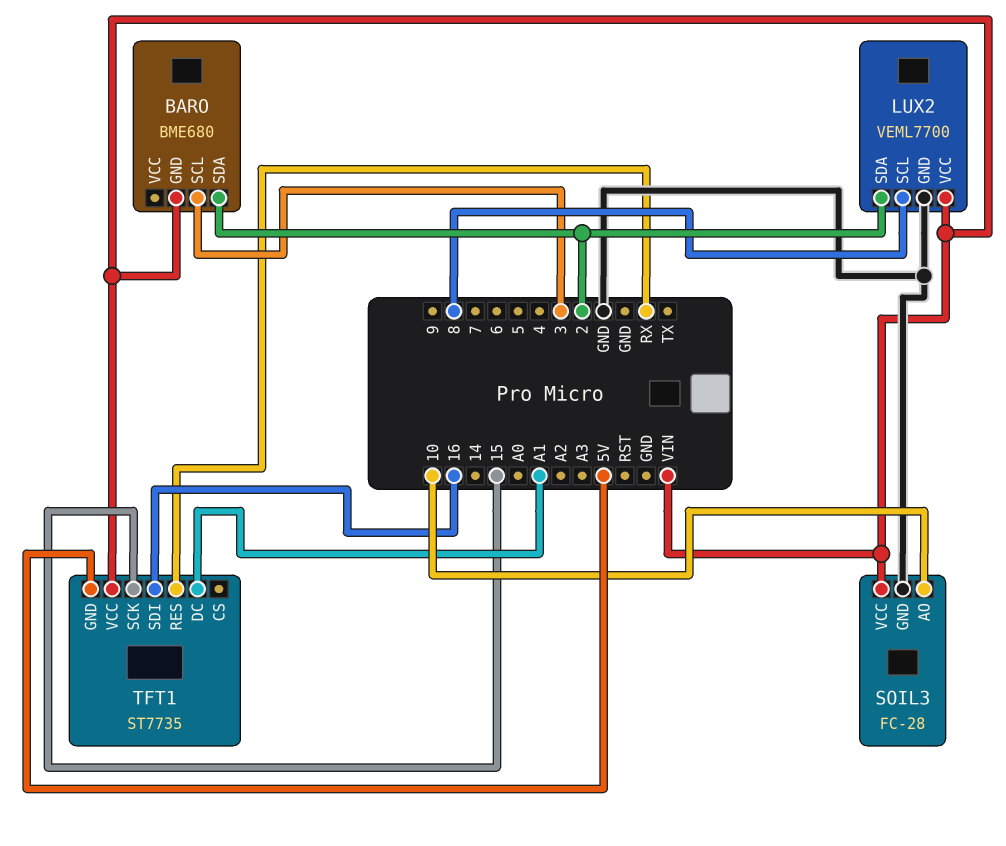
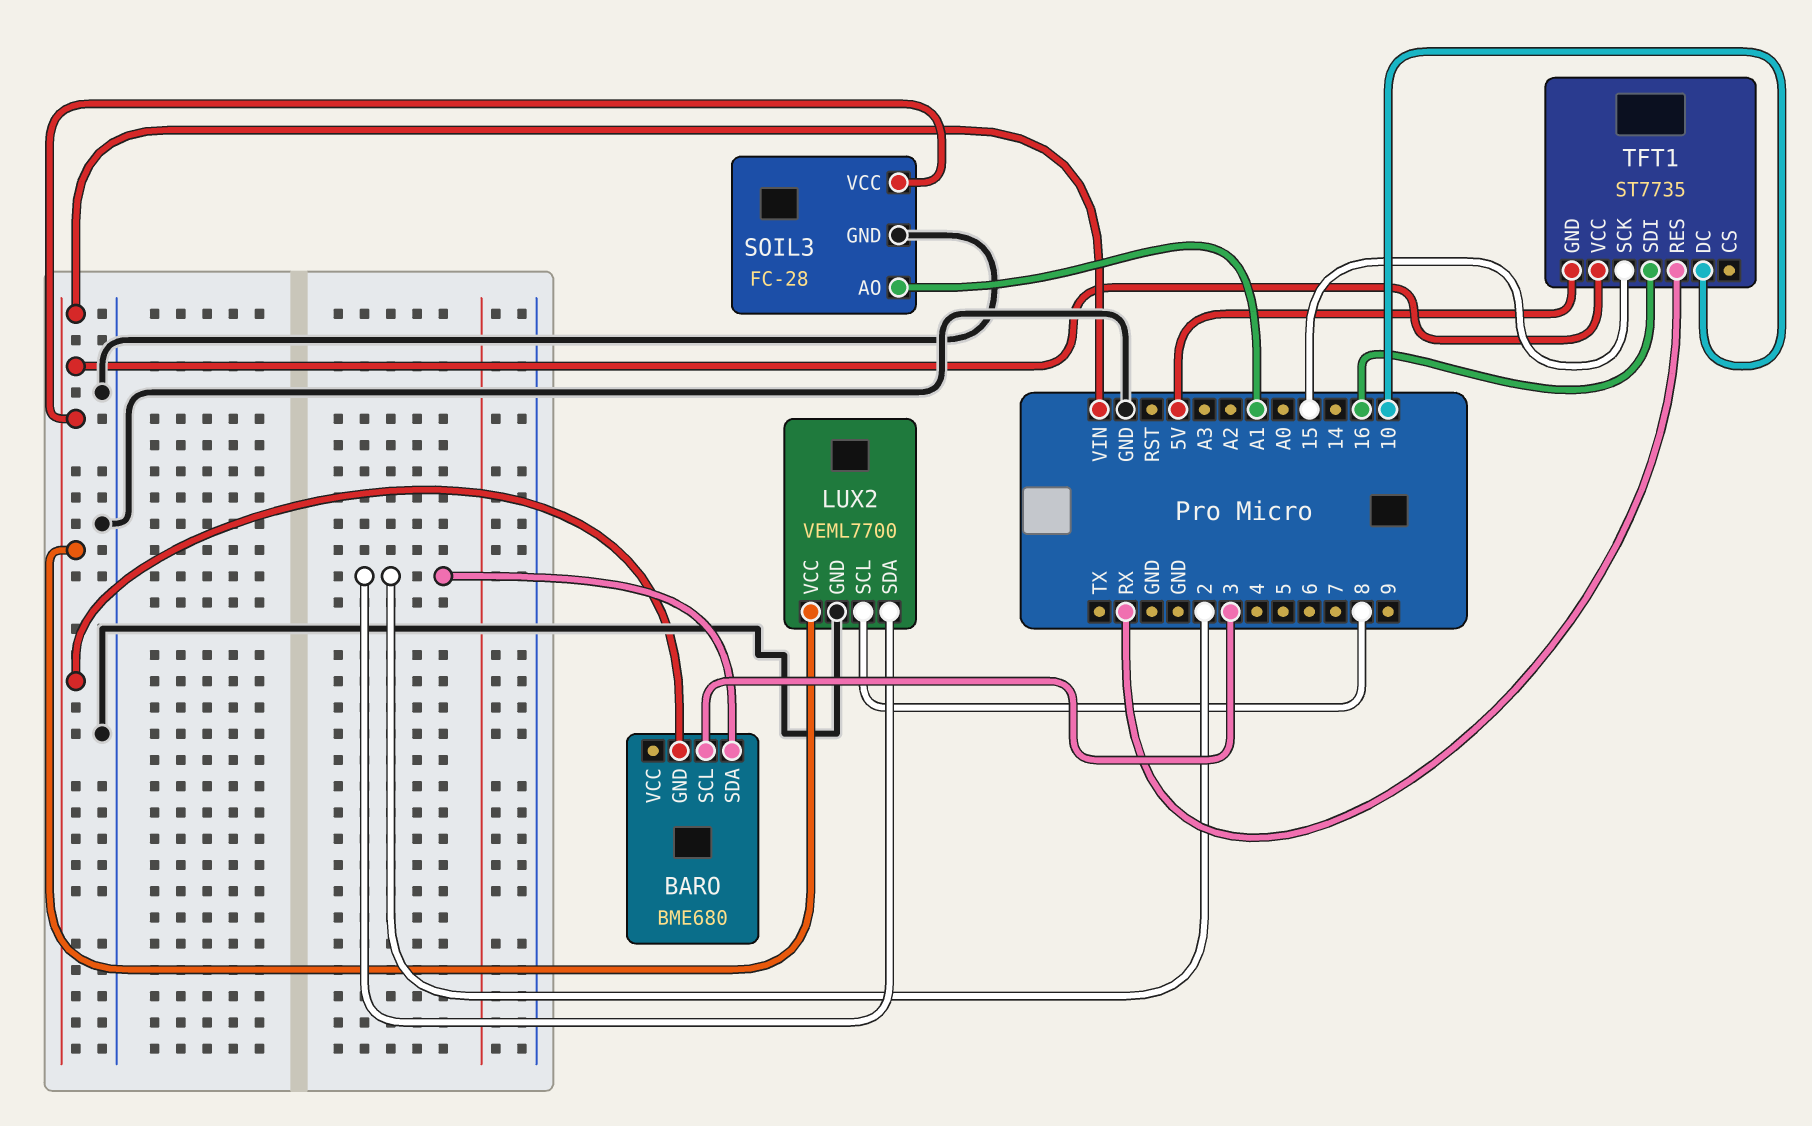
SOIL3 pin AO: 10 -> A1
TFT1 pin DC: A1 -> 10

